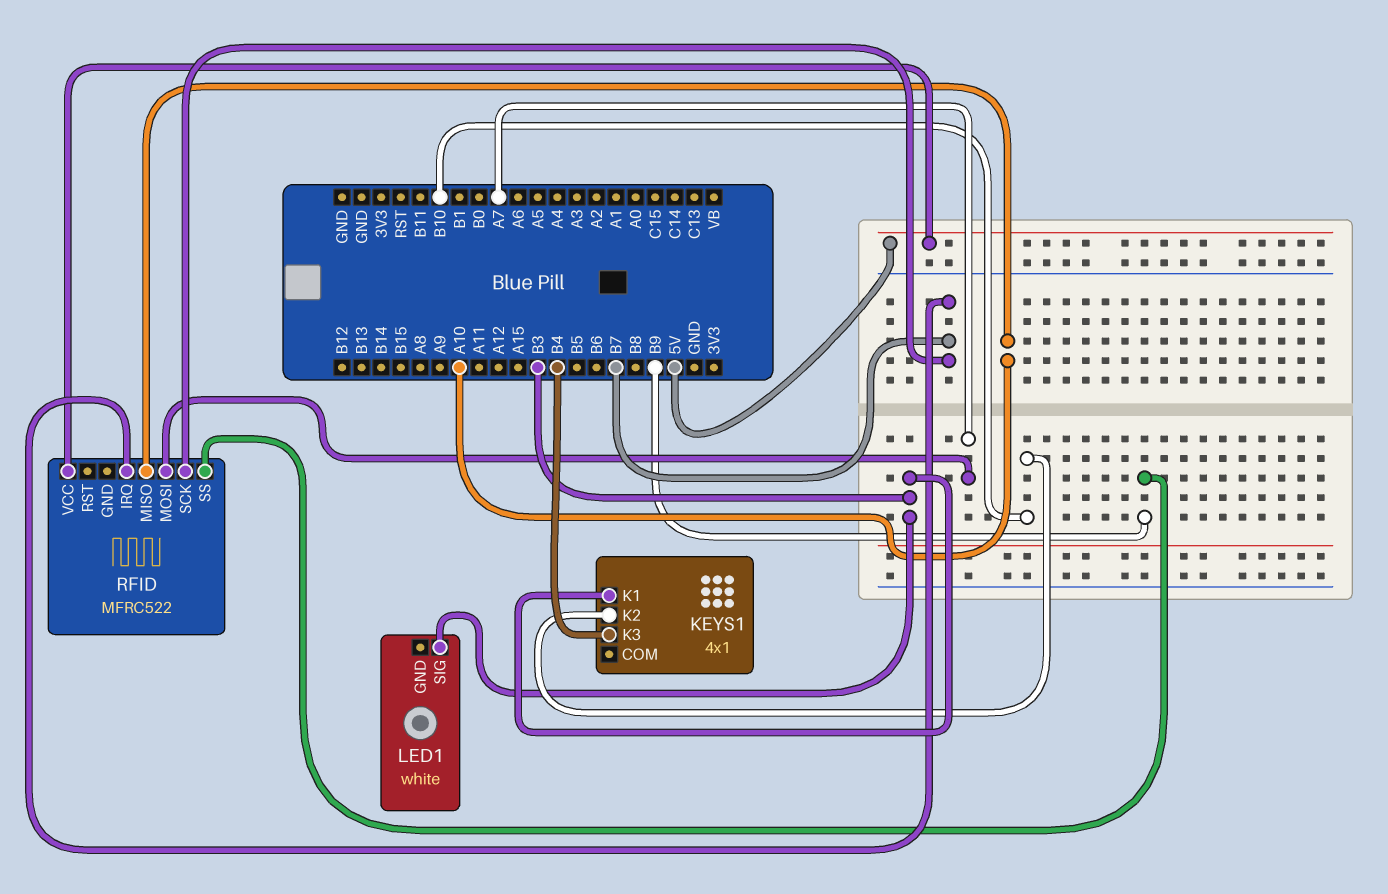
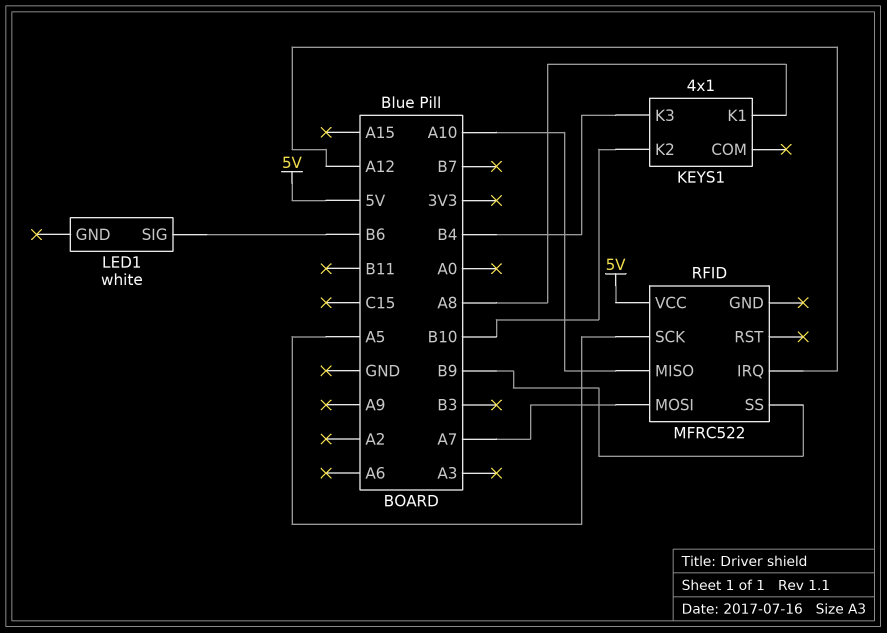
KEYS1 pin K1: B3 -> A8
LED1 pin SIG: B3 -> B6
RFID pin IRQ: B7 -> A12
RFID pin SCK: B7 -> A5

